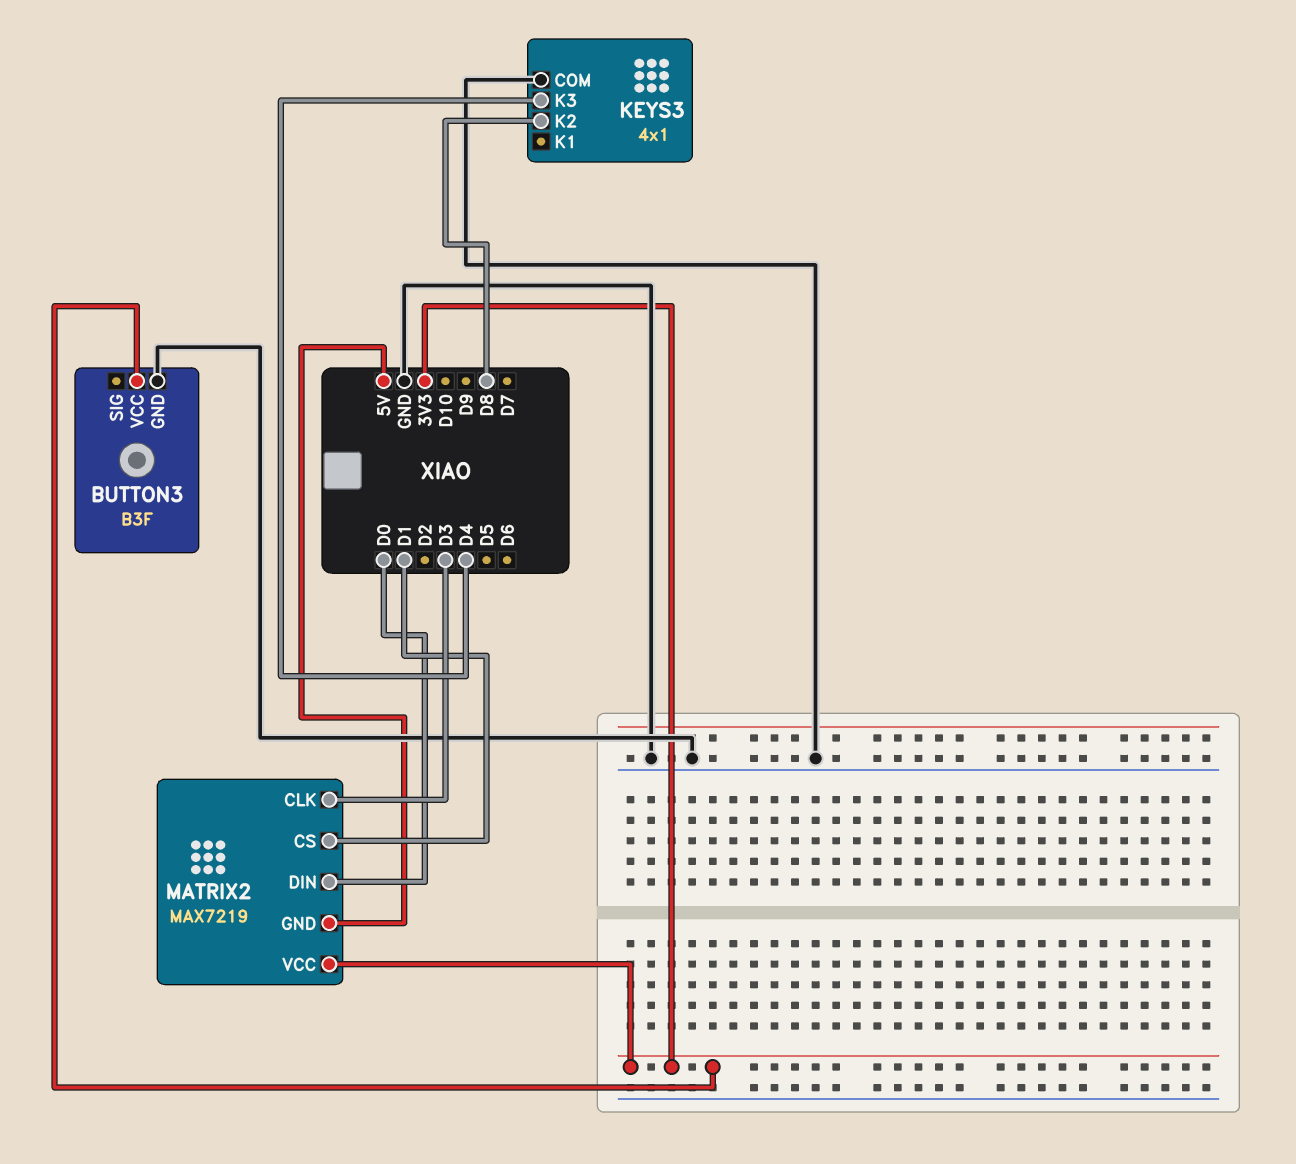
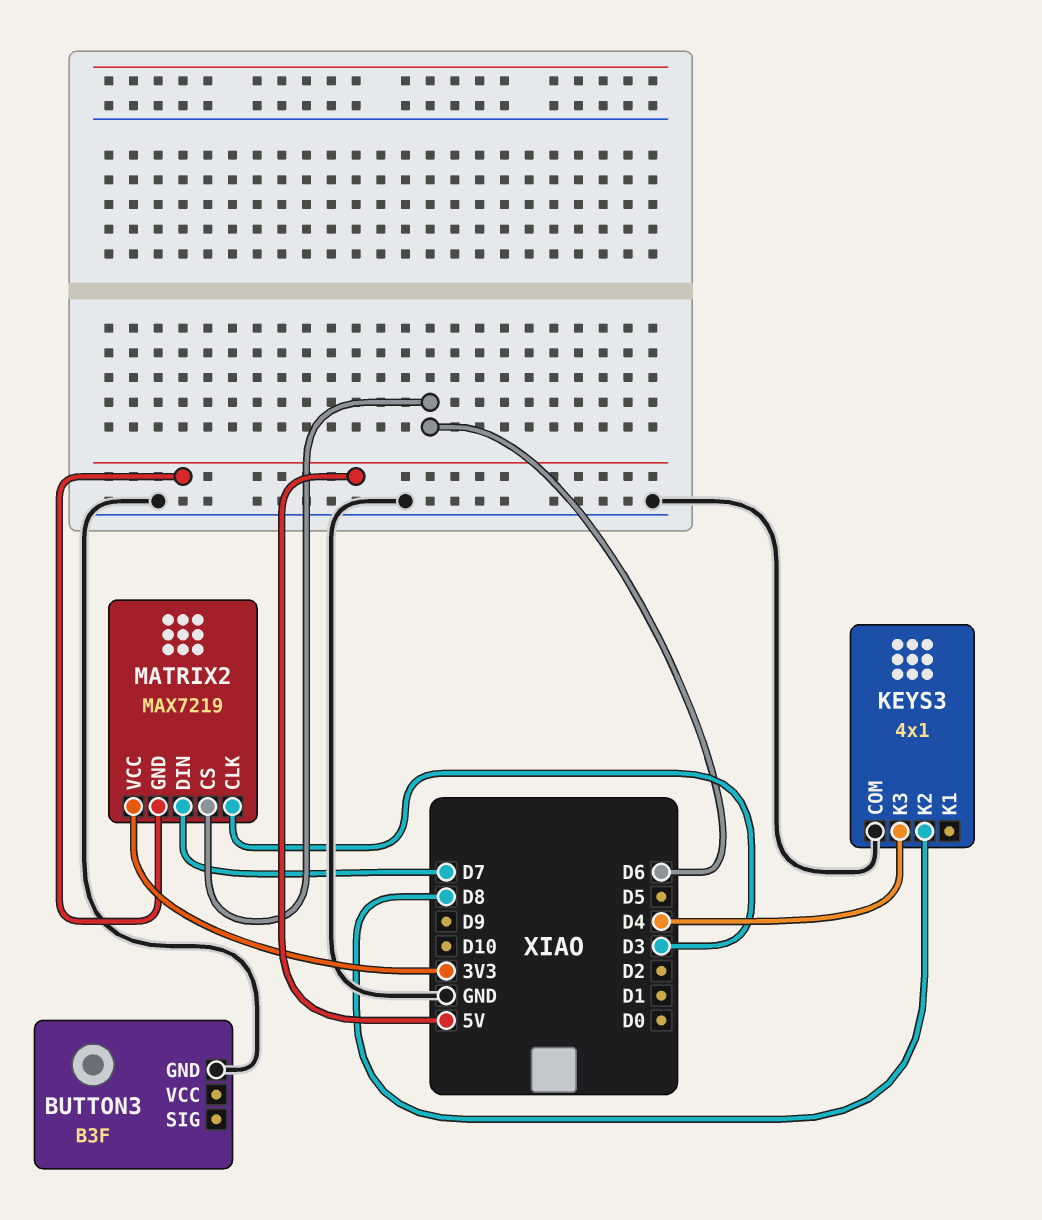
BUTTON3 pin VCC: 3V3 -> none
MATRIX2 pin CS: D1 -> D6
MATRIX2 pin DIN: D0 -> D7

